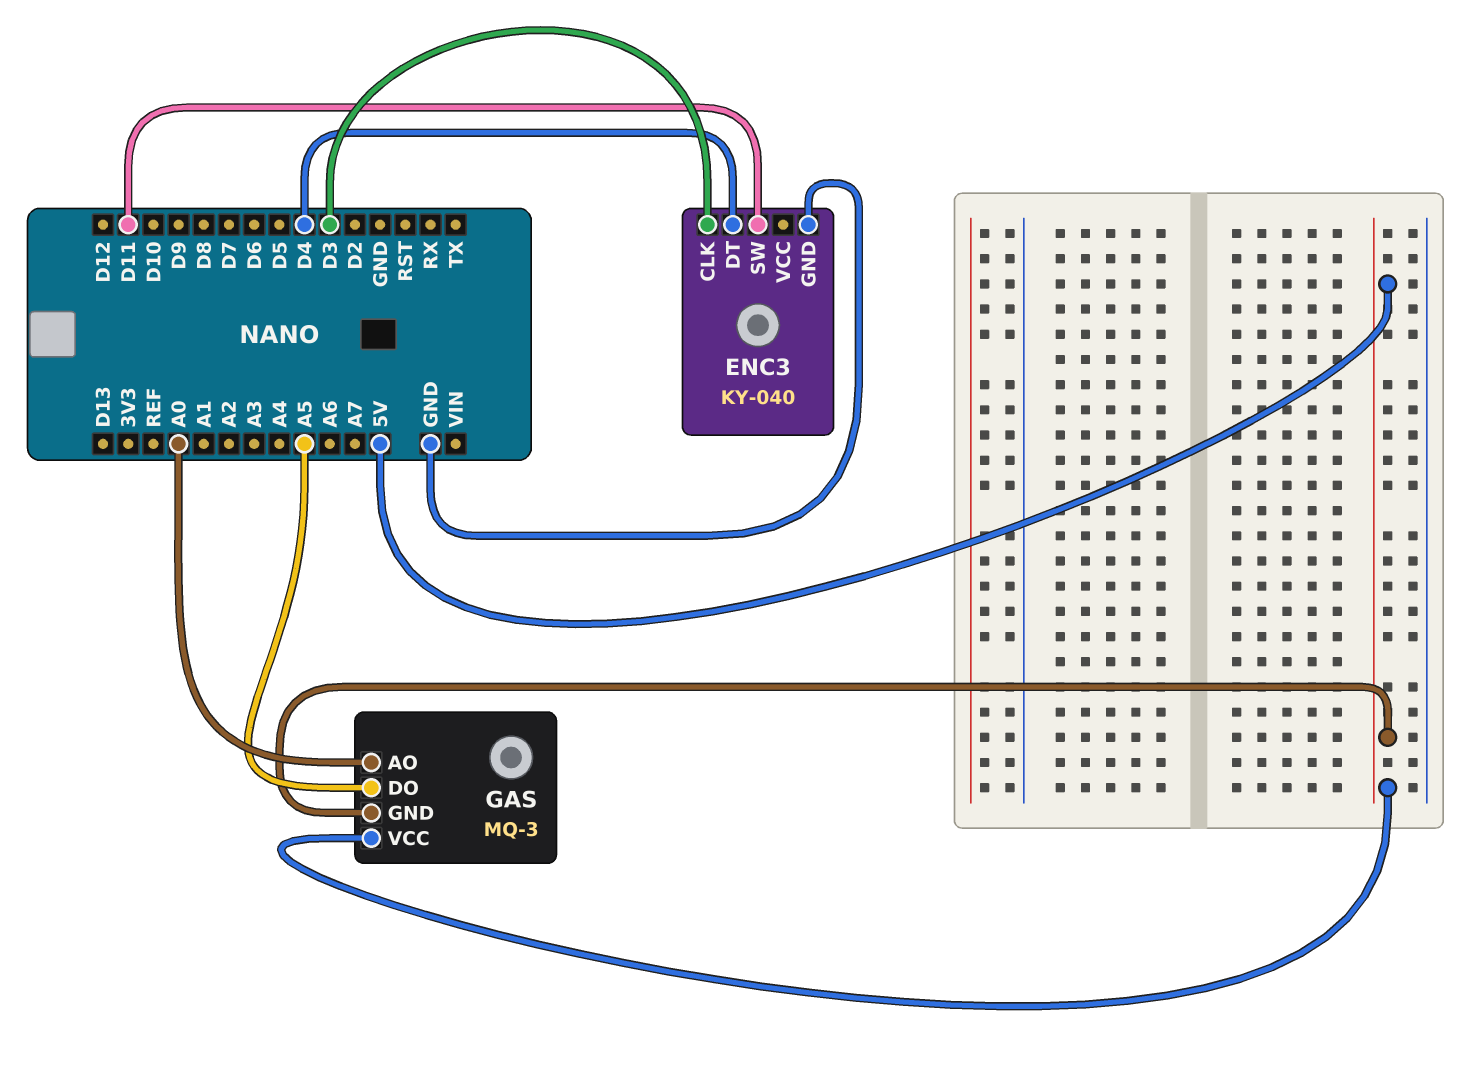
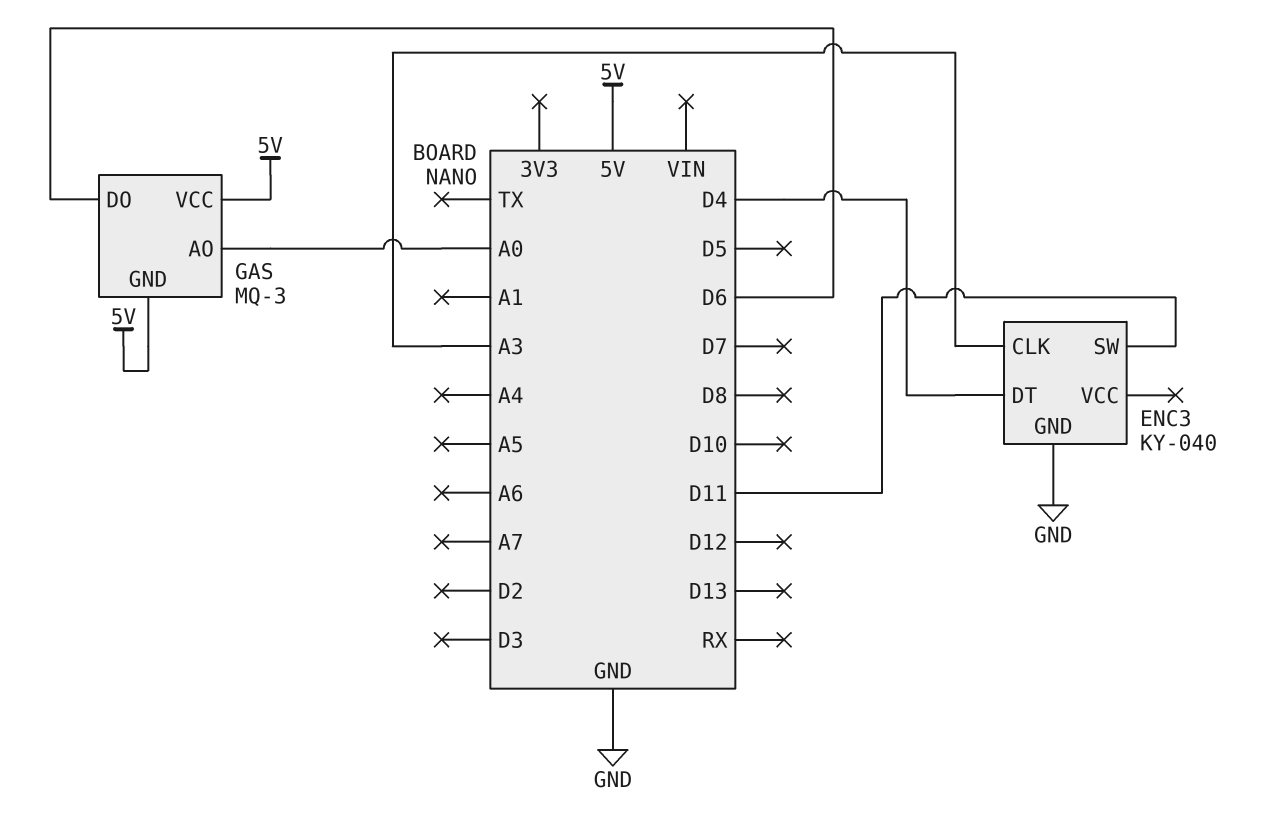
ENC3 pin CLK: D3 -> A3
GAS pin DO: A5 -> D6

